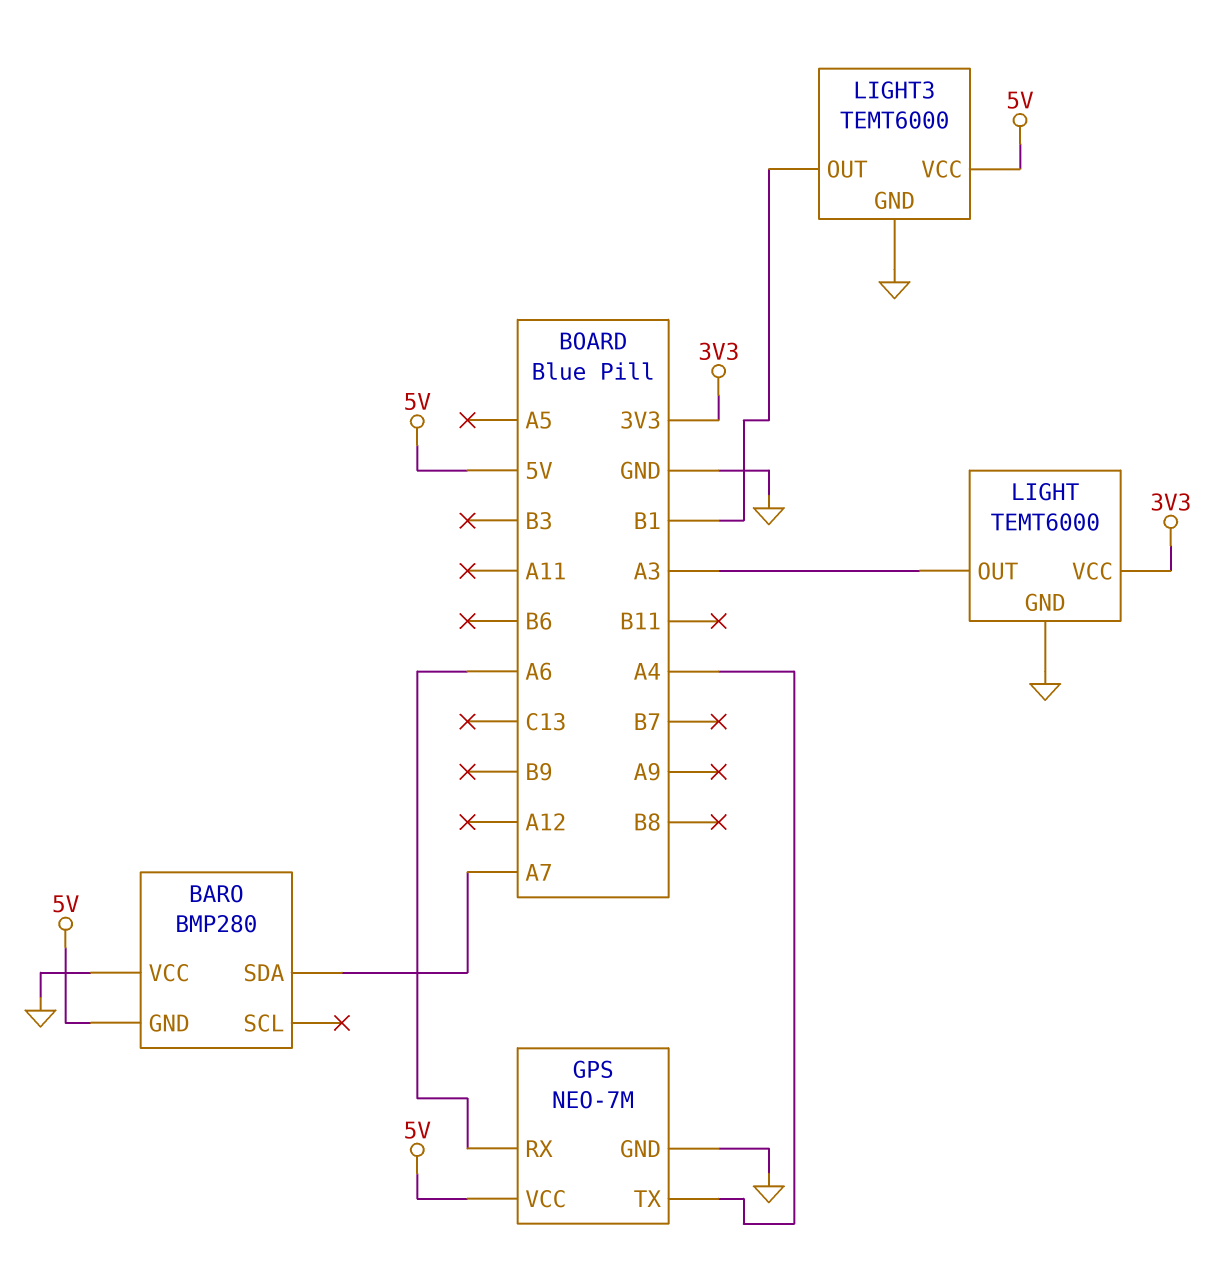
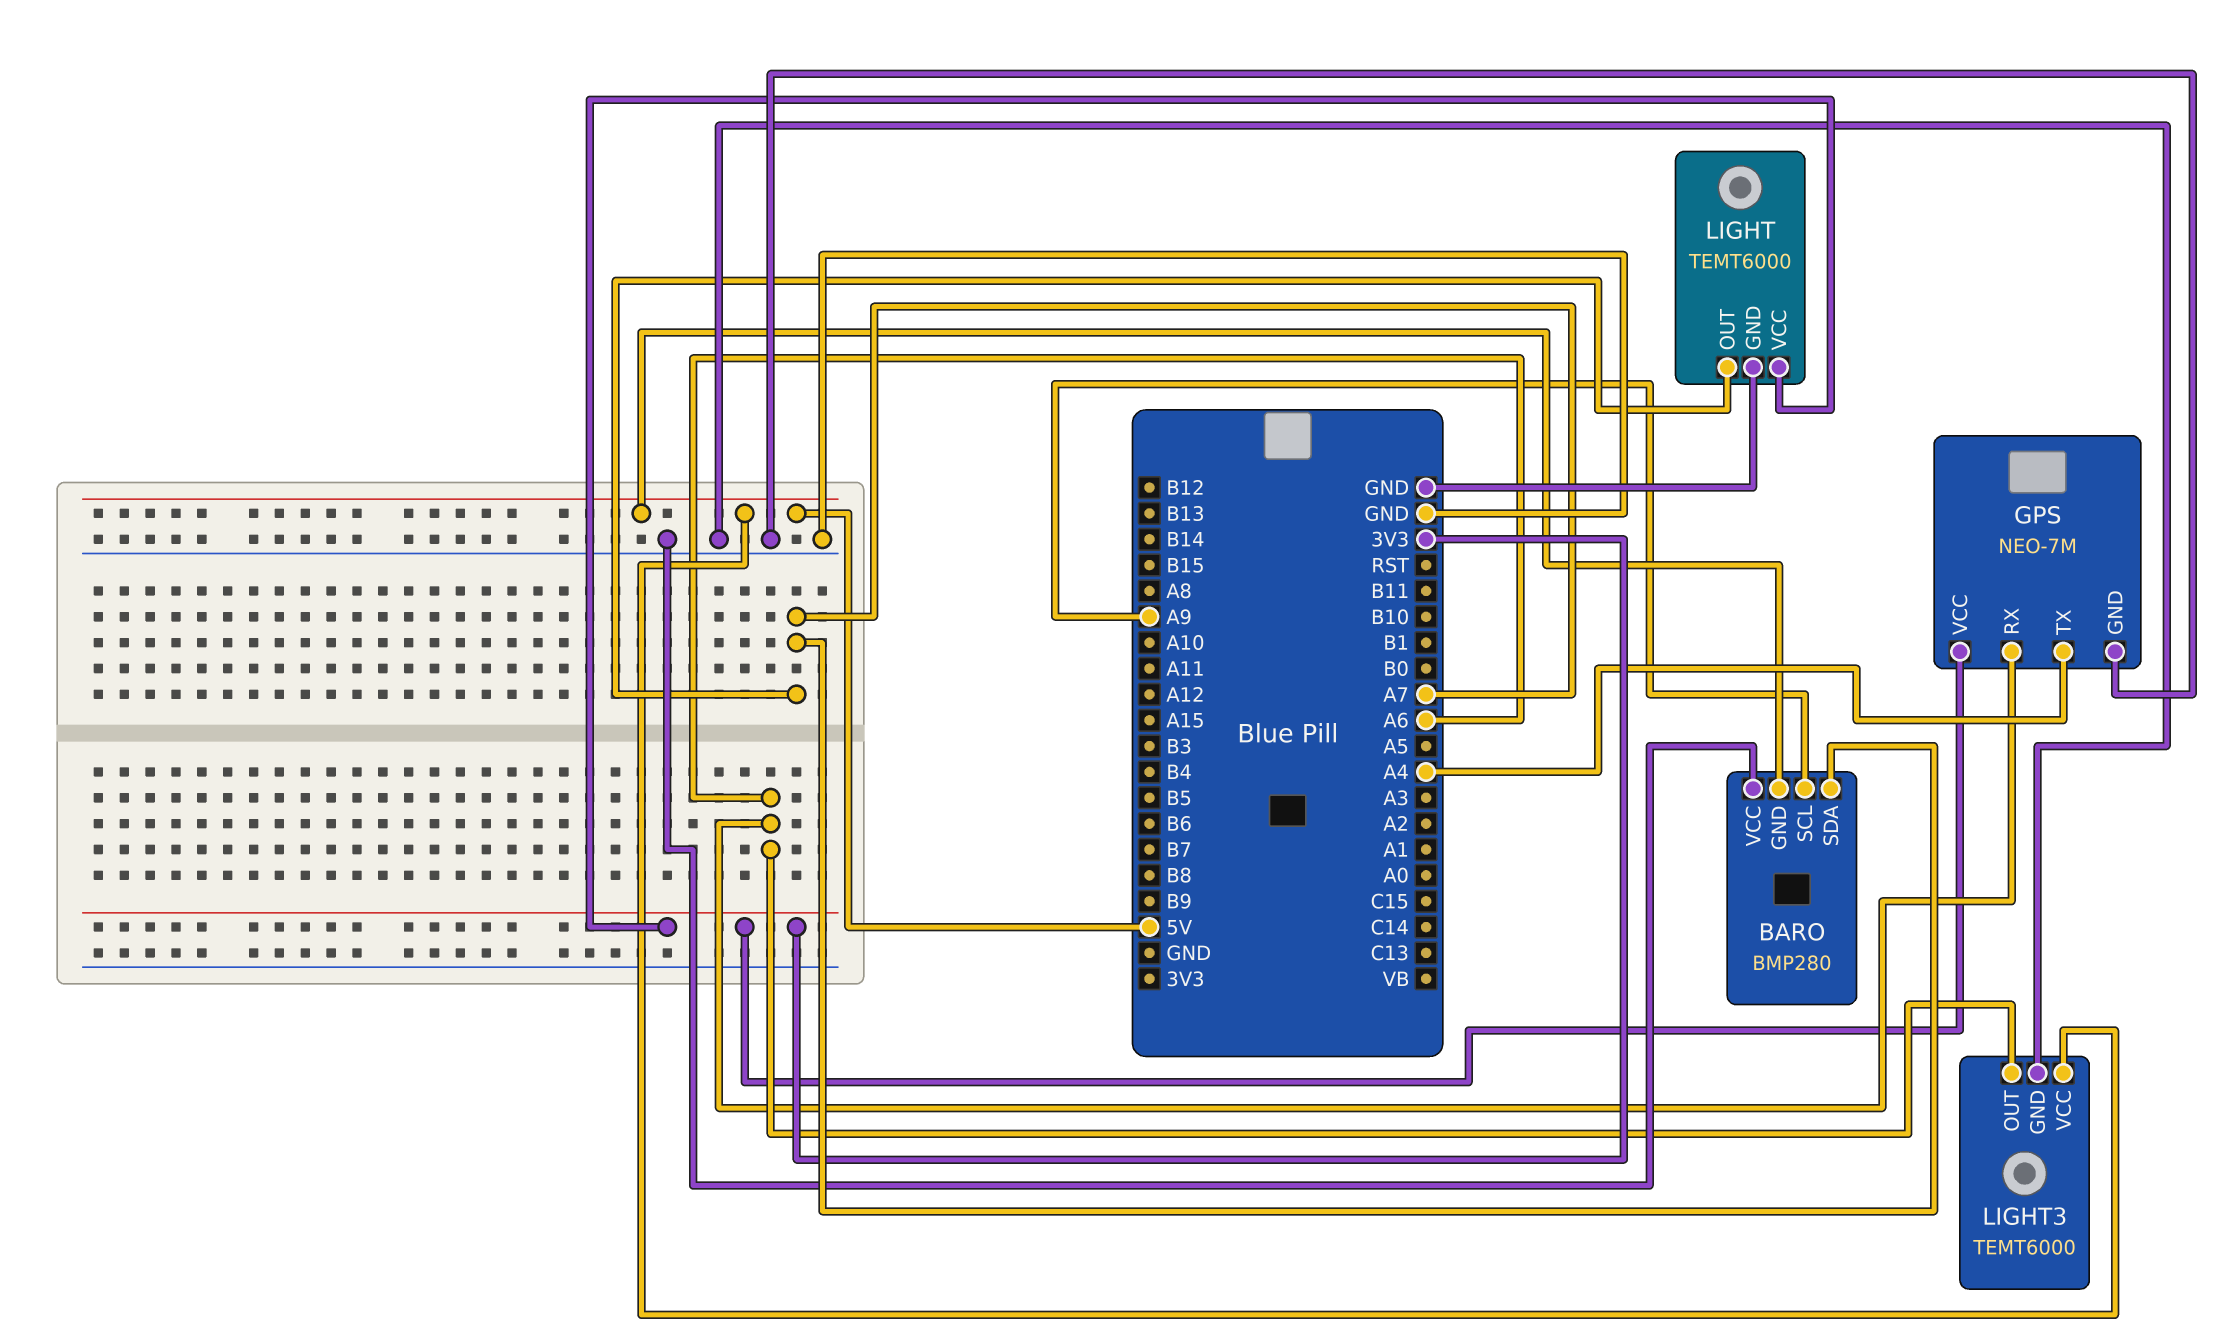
BARO pin SCL: none -> A9
GPS pin VCC: 5V -> 3V3
LIGHT pin OUT: A3 -> A7
LIGHT3 pin OUT: B1 -> A6

